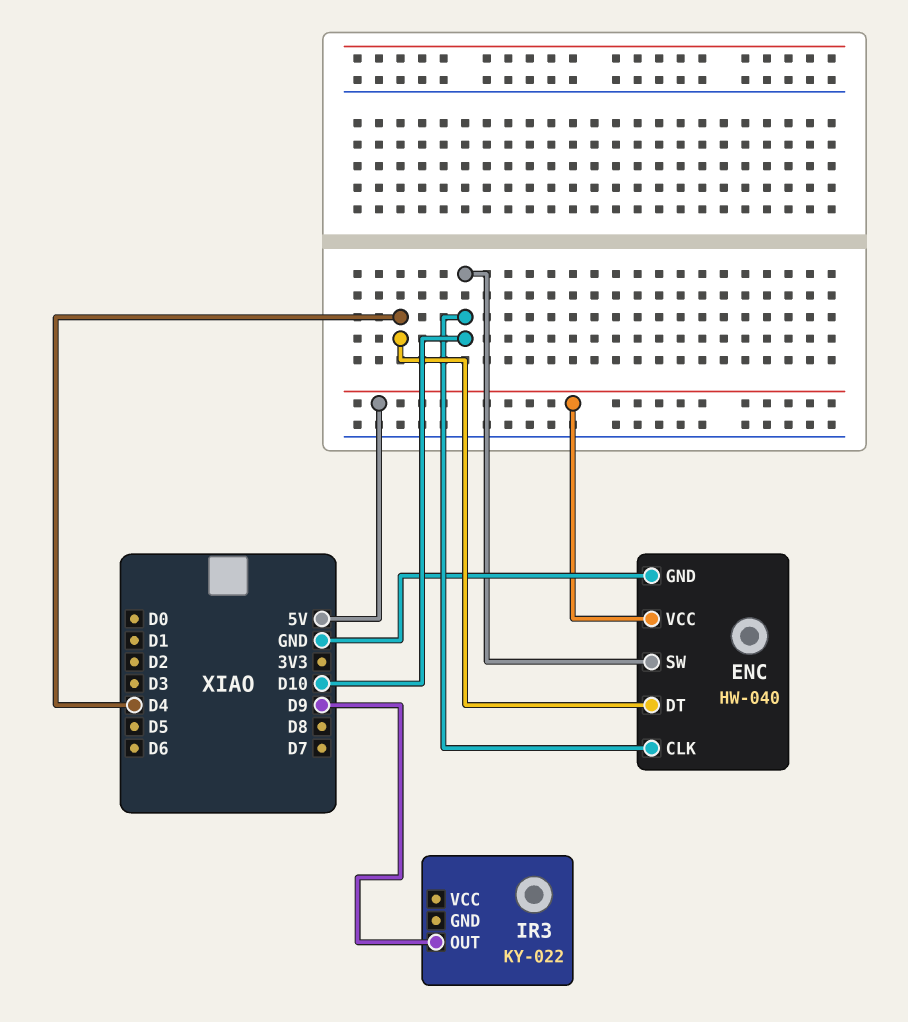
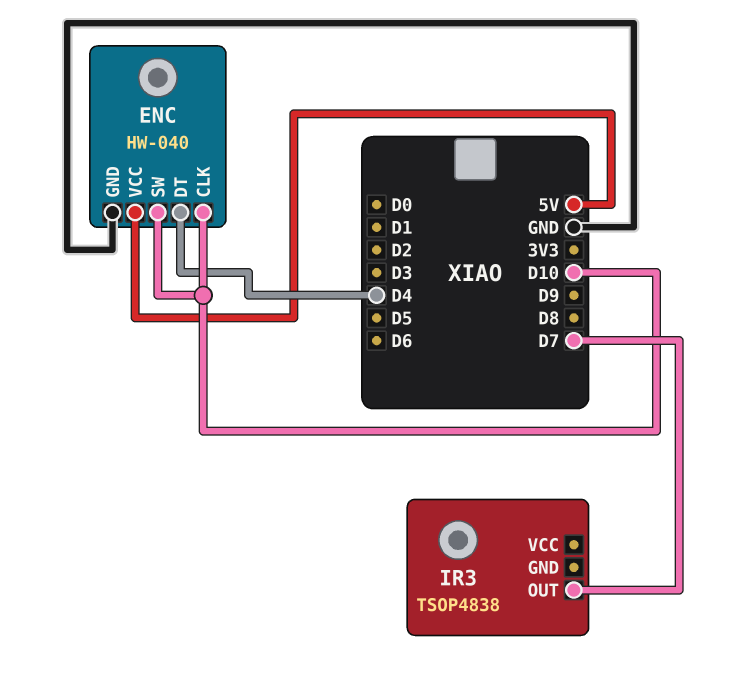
IR3: KY-022 -> TSOP4838
IR3 pin OUT: D9 -> D7

